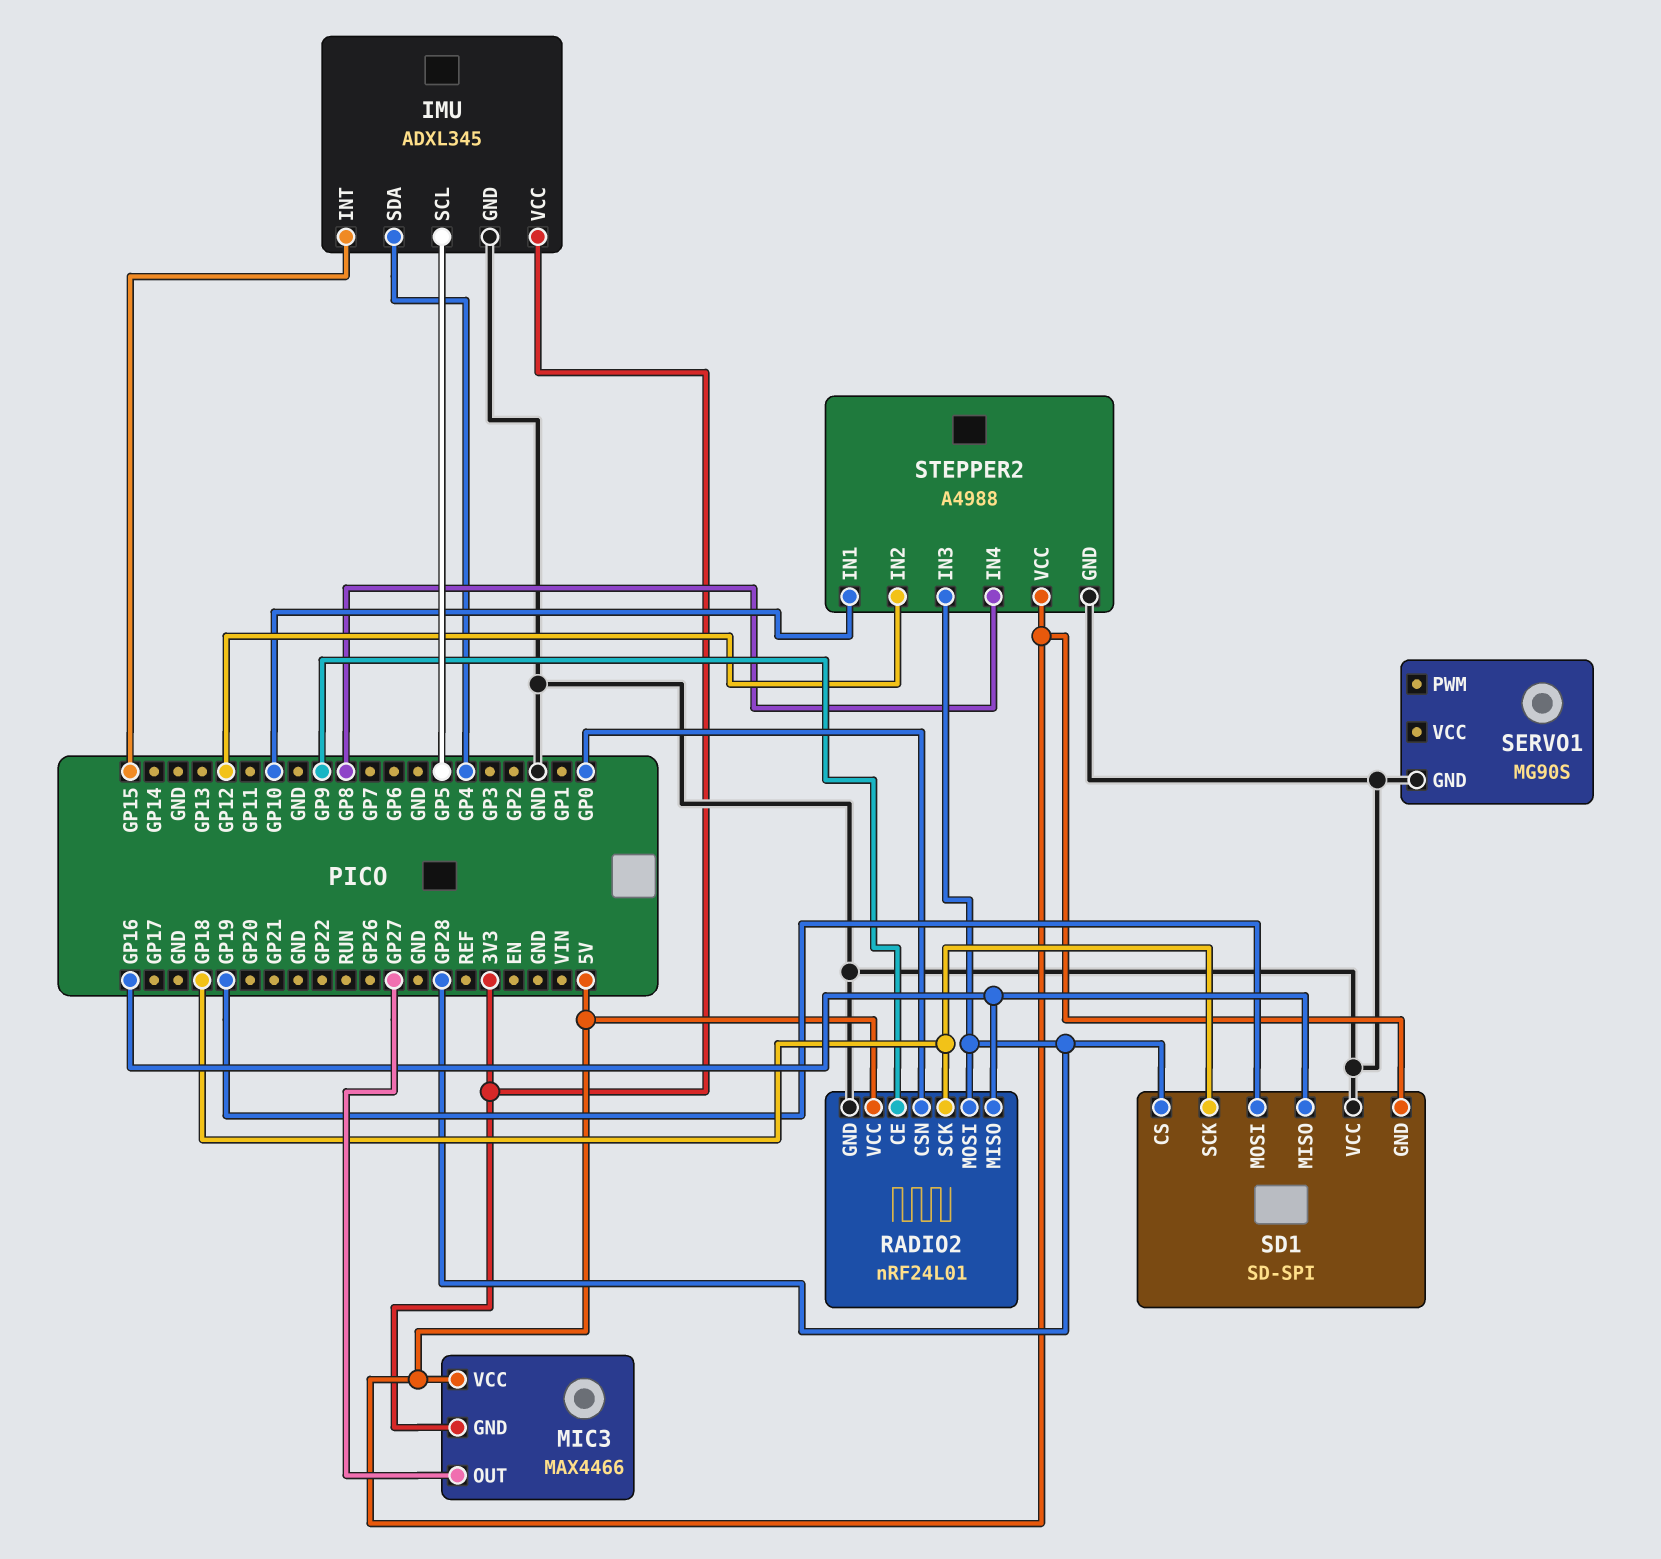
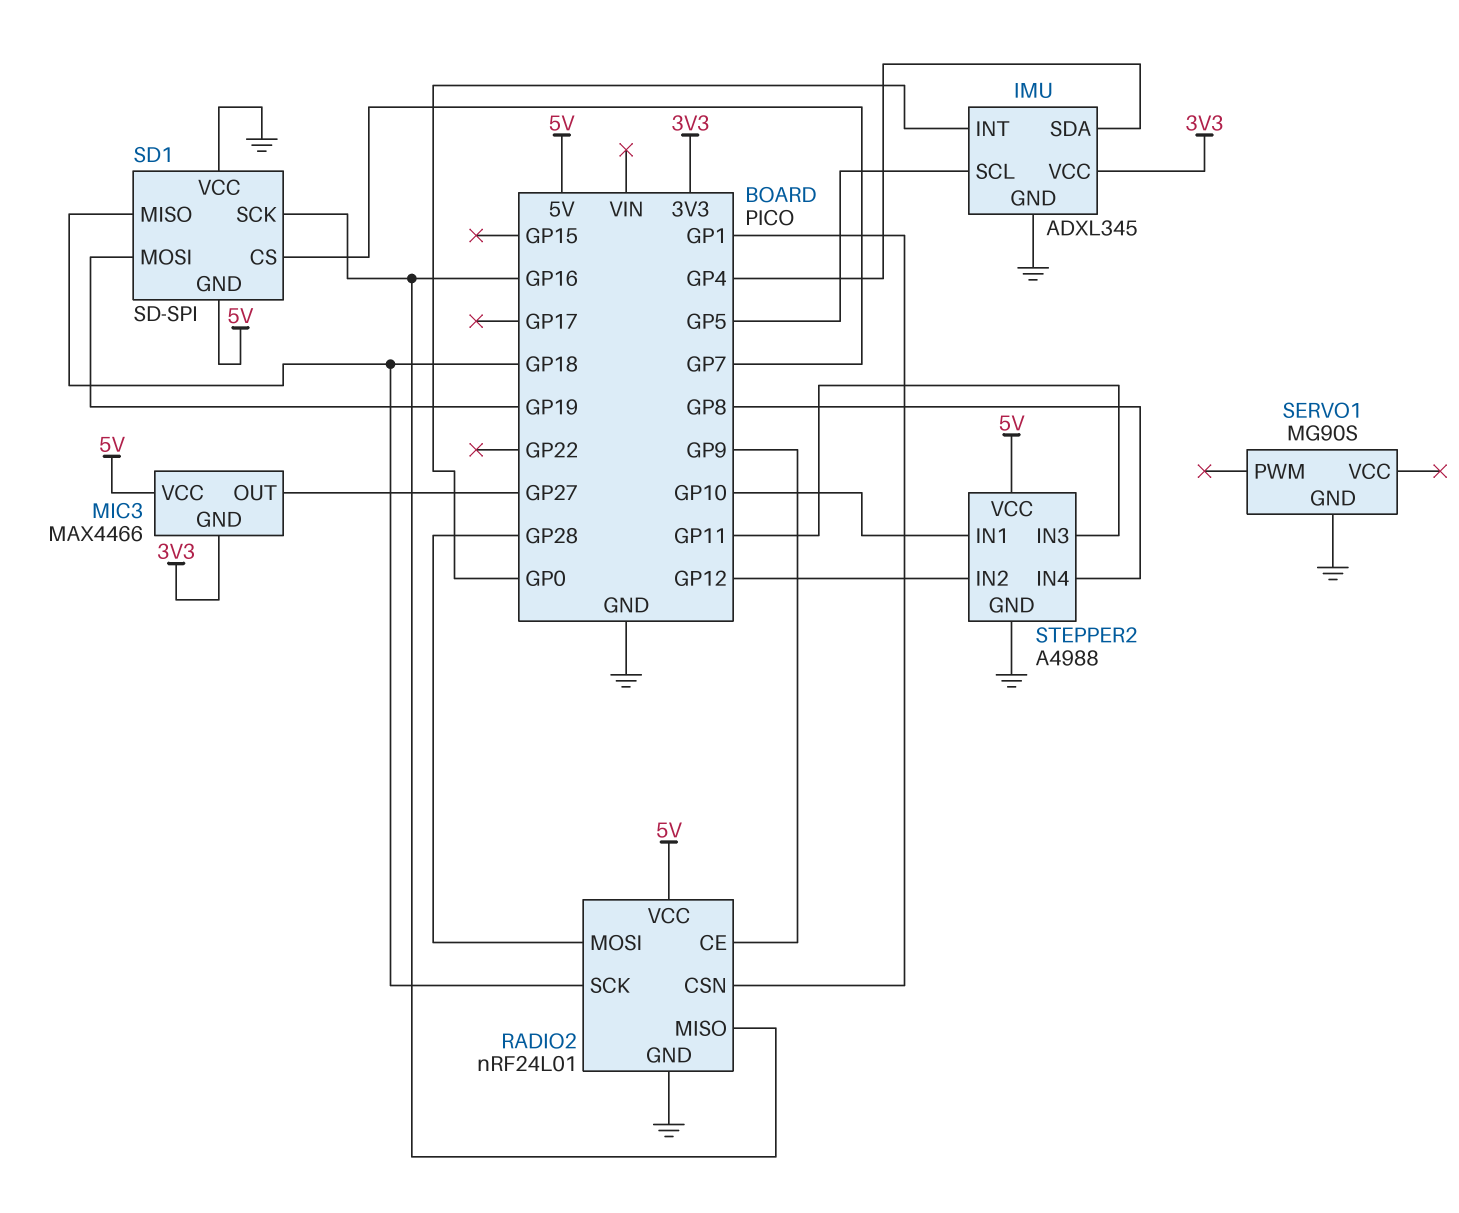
IMU pin INT: GP15 -> GP0
RADIO2 pin CSN: GP0 -> GP1
SD1 pin CS: GP28 -> GP7
SD1 pin MISO: GP16 -> GP18
SD1 pin SCK: GP18 -> GP16
STEPPER2 pin IN3: GP28 -> GP11

